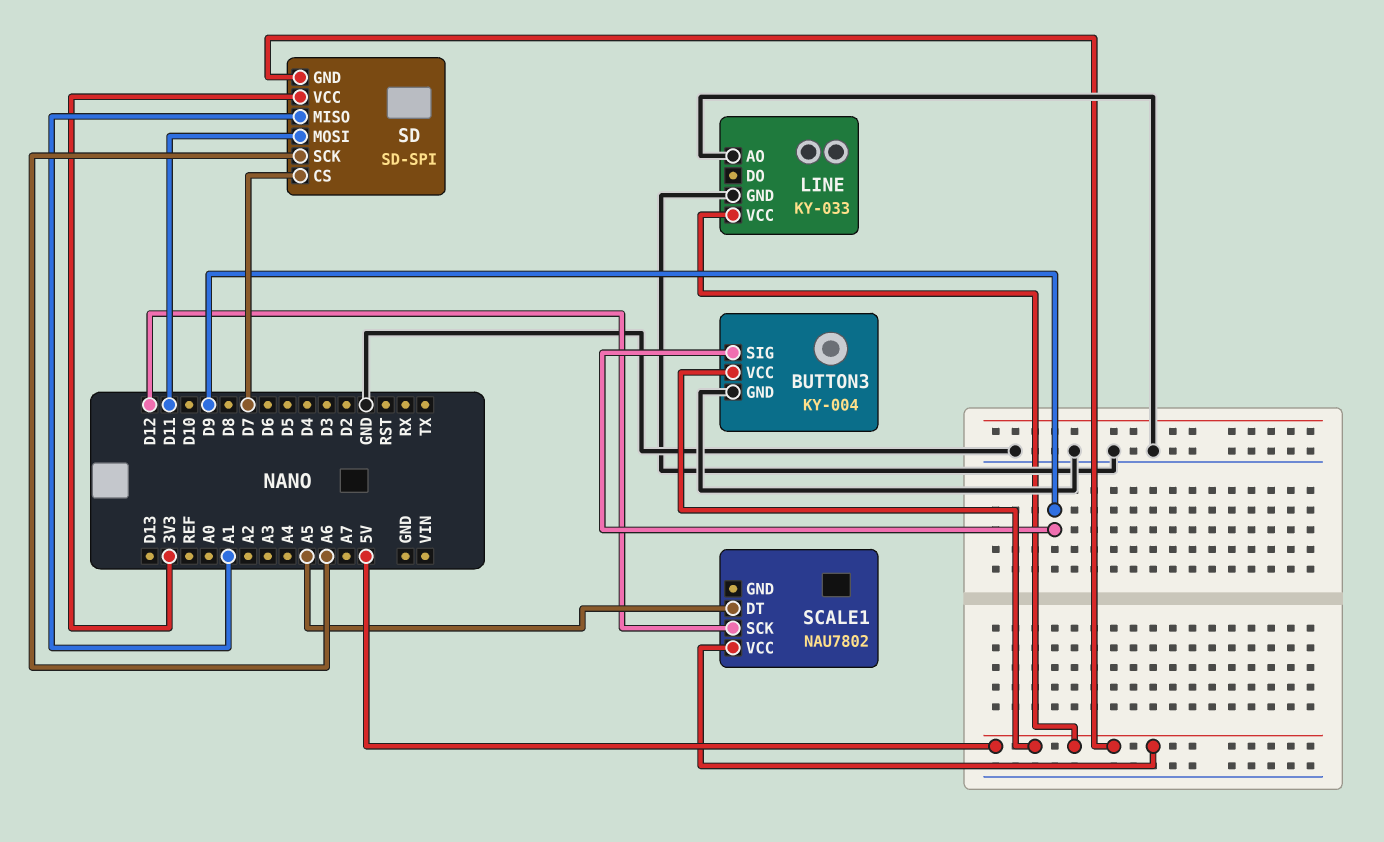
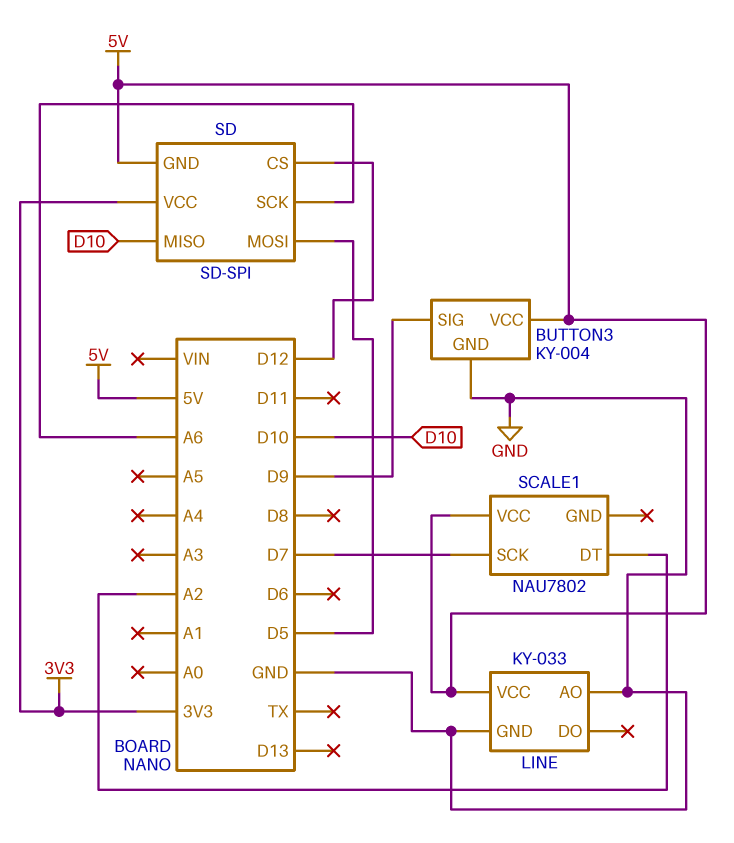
SCALE1 pin DT: A5 -> A2
SCALE1 pin SCK: D12 -> D7
SD pin CS: D7 -> D12
SD pin MISO: A1 -> D10
SD pin MOSI: D11 -> D5

